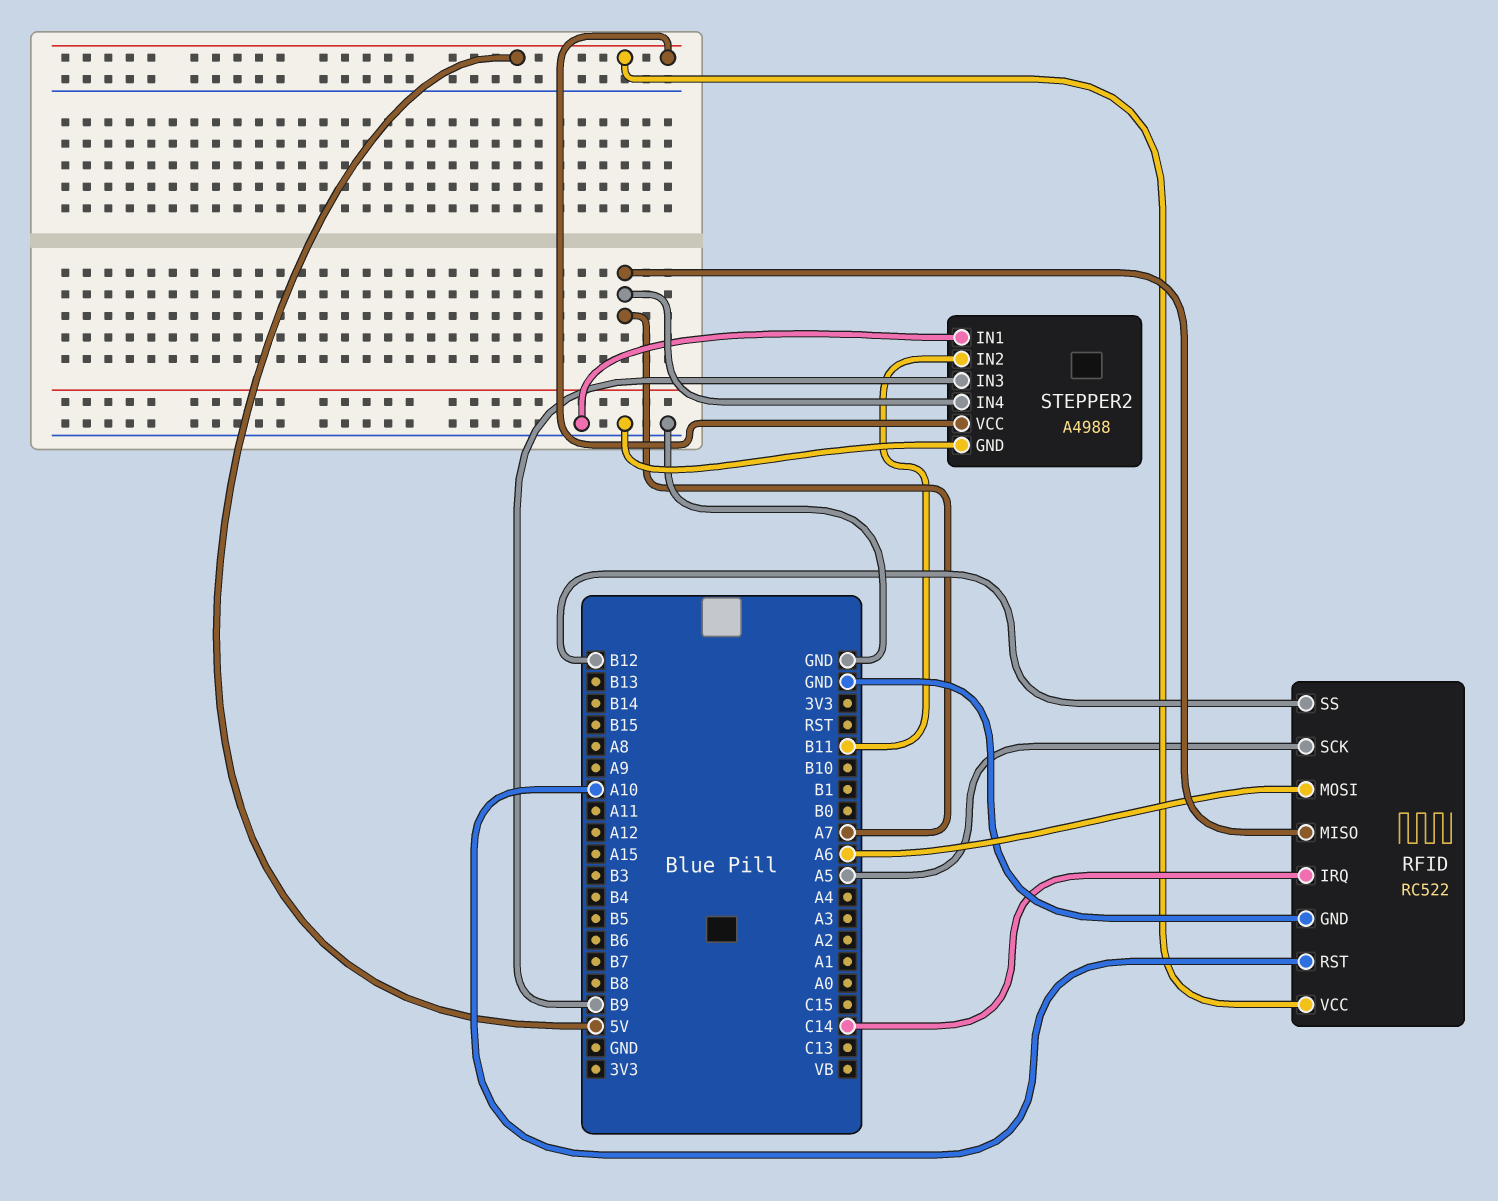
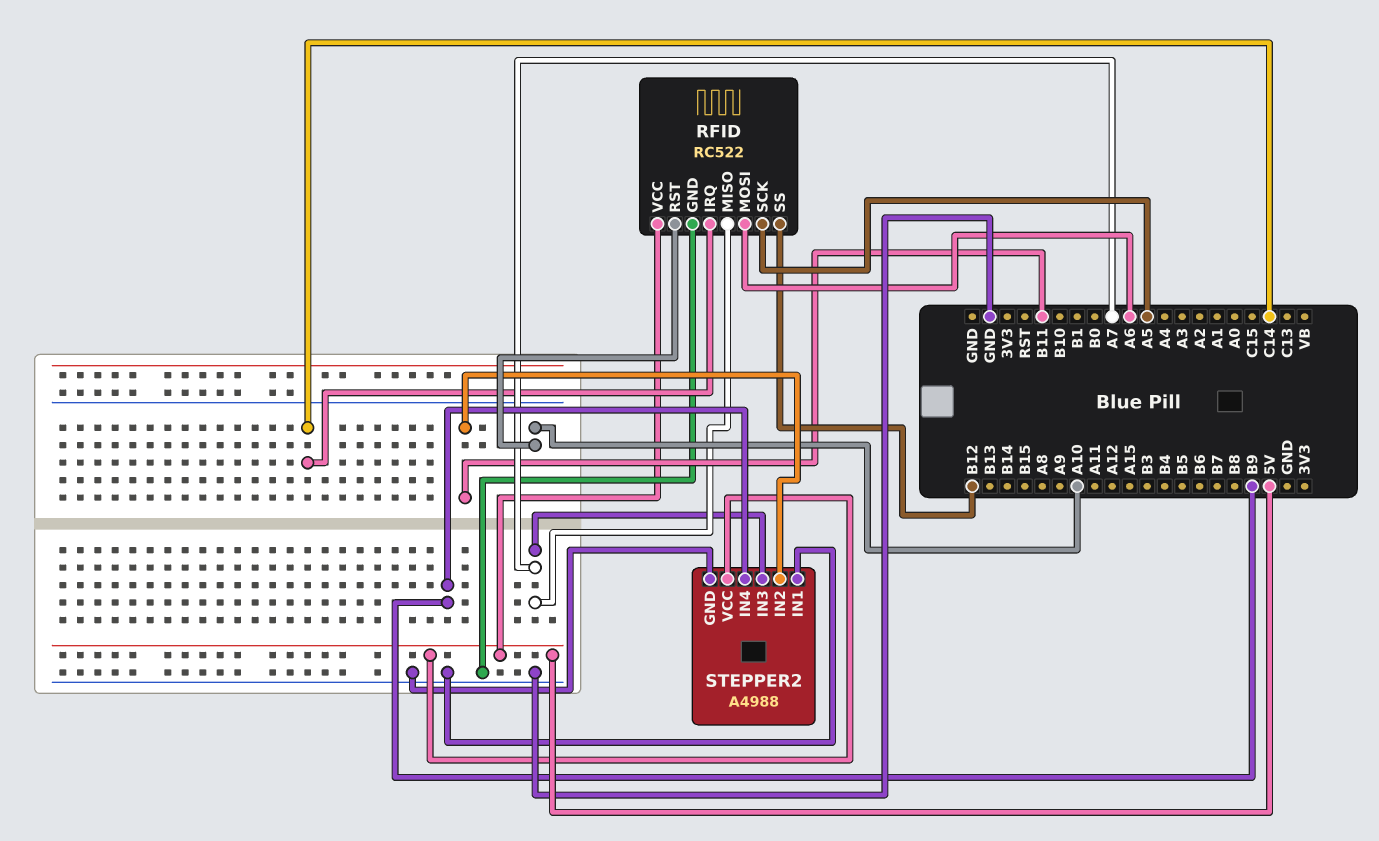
STEPPER2 pin IN3: B9 -> A7
STEPPER2 pin IN4: A7 -> B9

